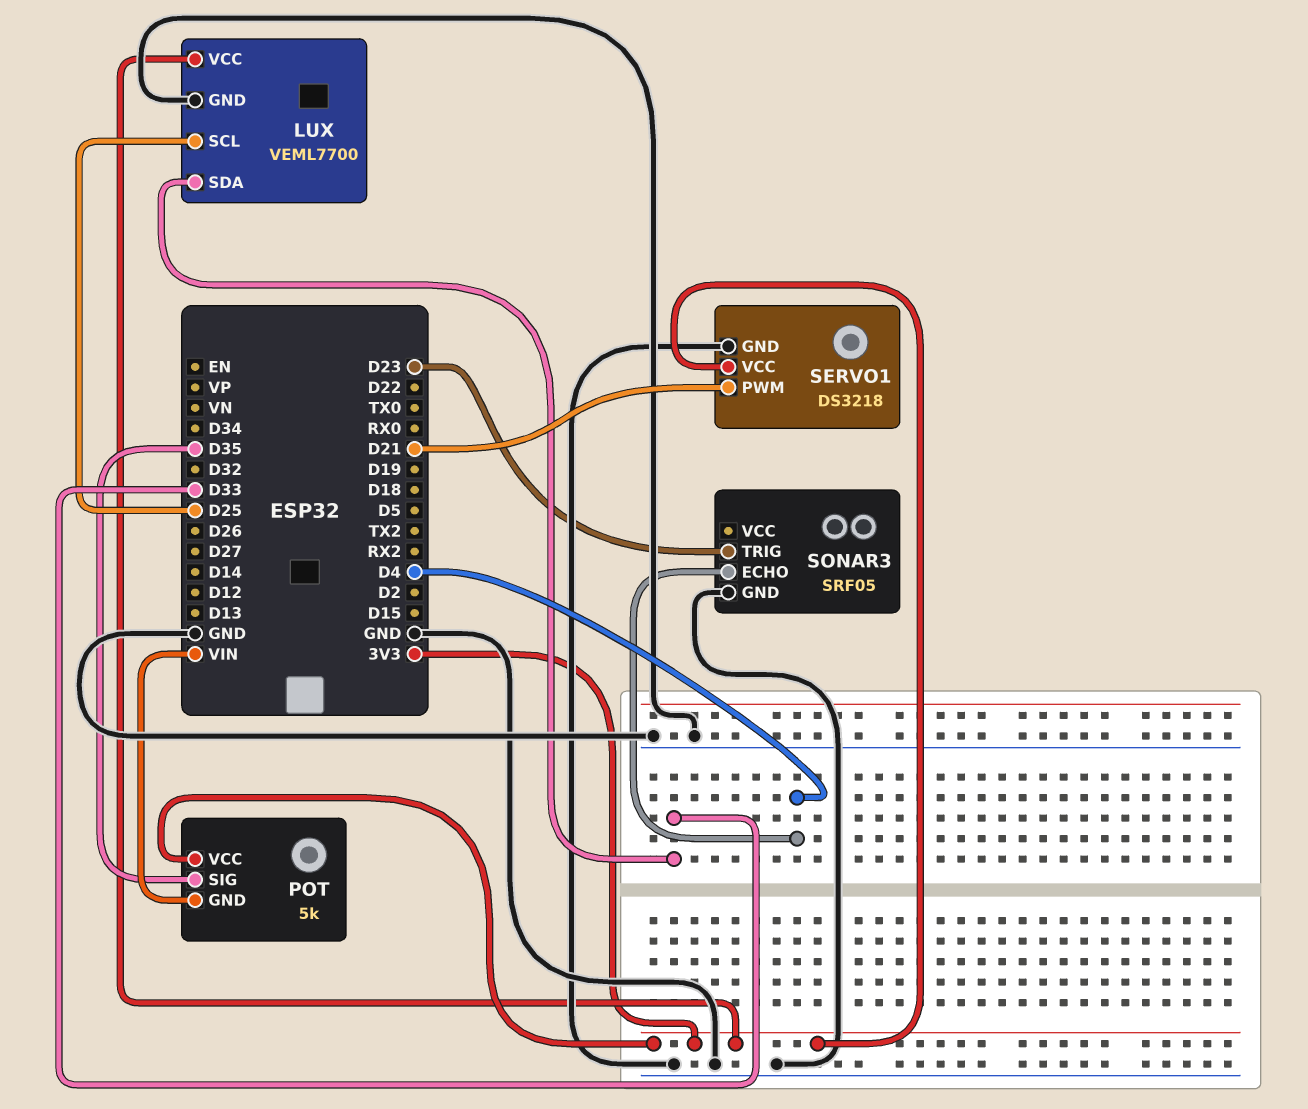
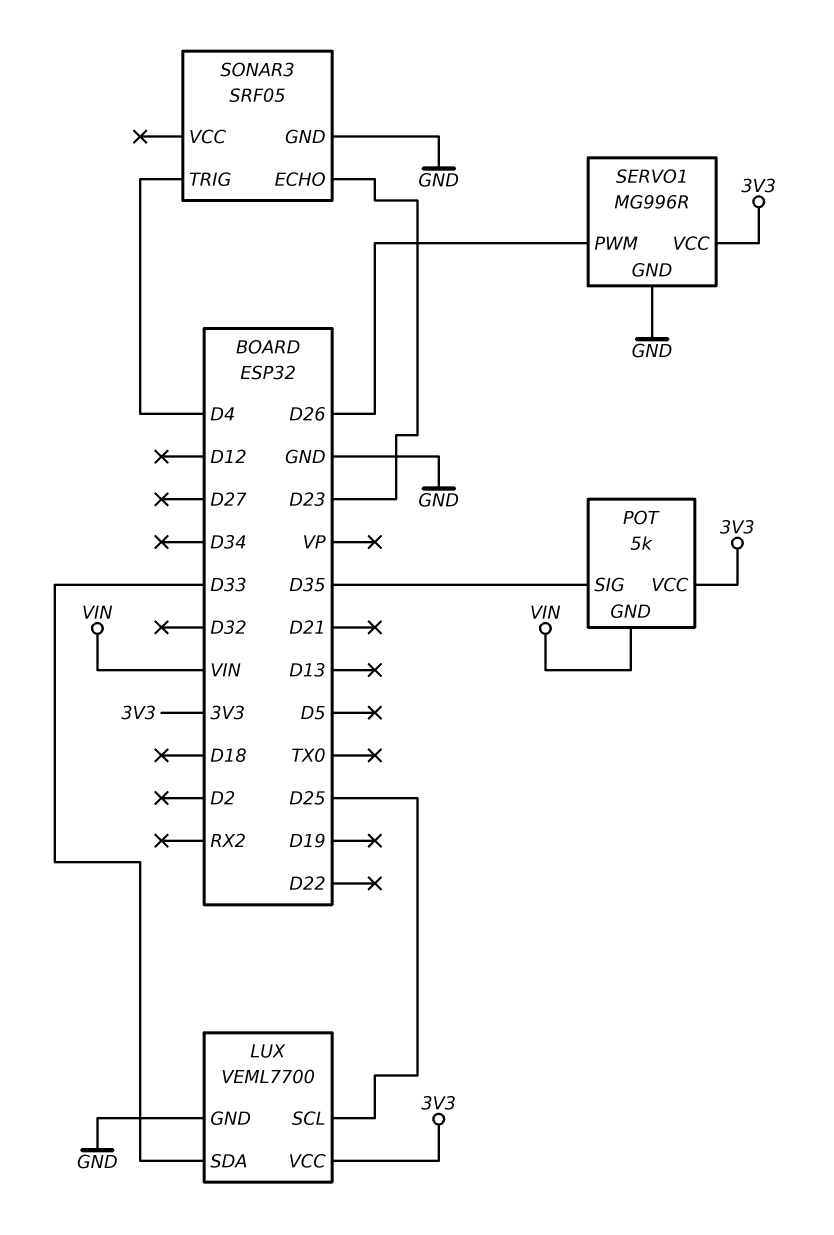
SERVO1: DS3218 -> MG996R
SERVO1 pin PWM: D21 -> D26
SONAR3 pin ECHO: D4 -> D23
SONAR3 pin TRIG: D23 -> D4

